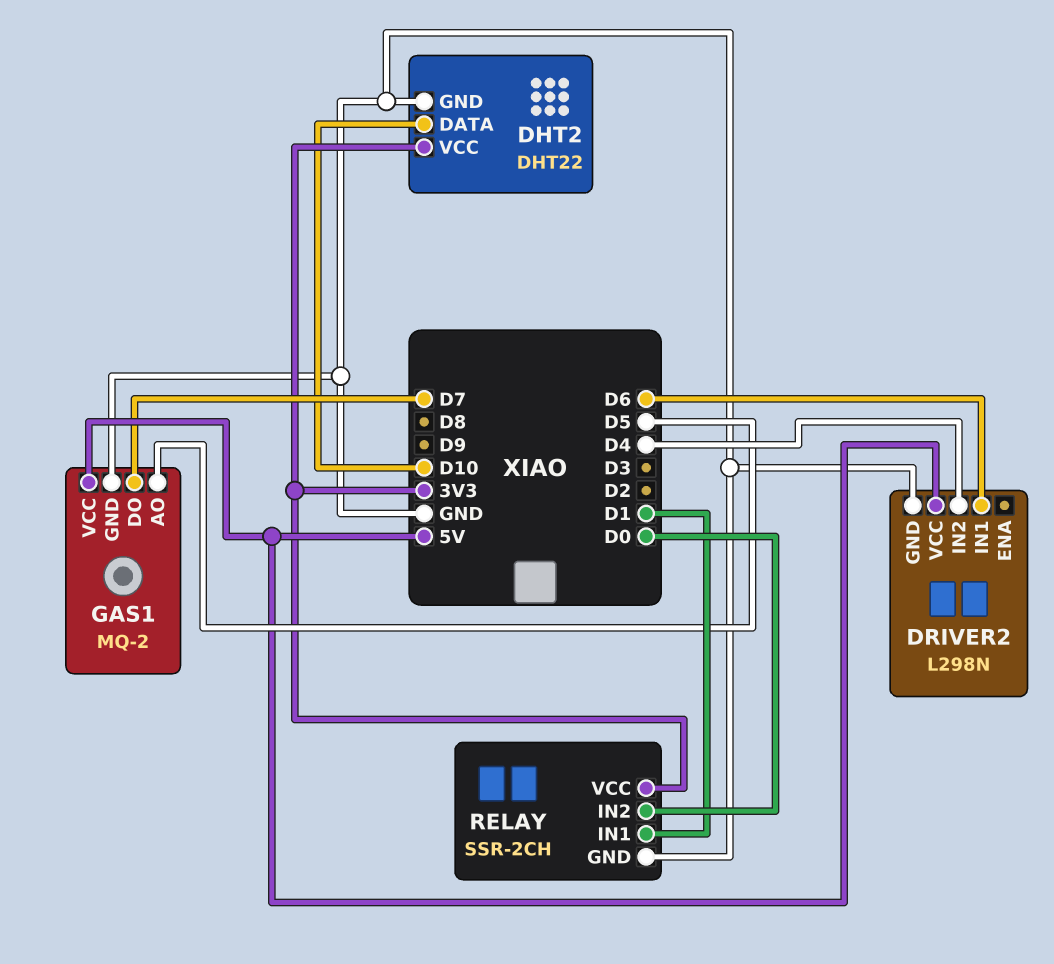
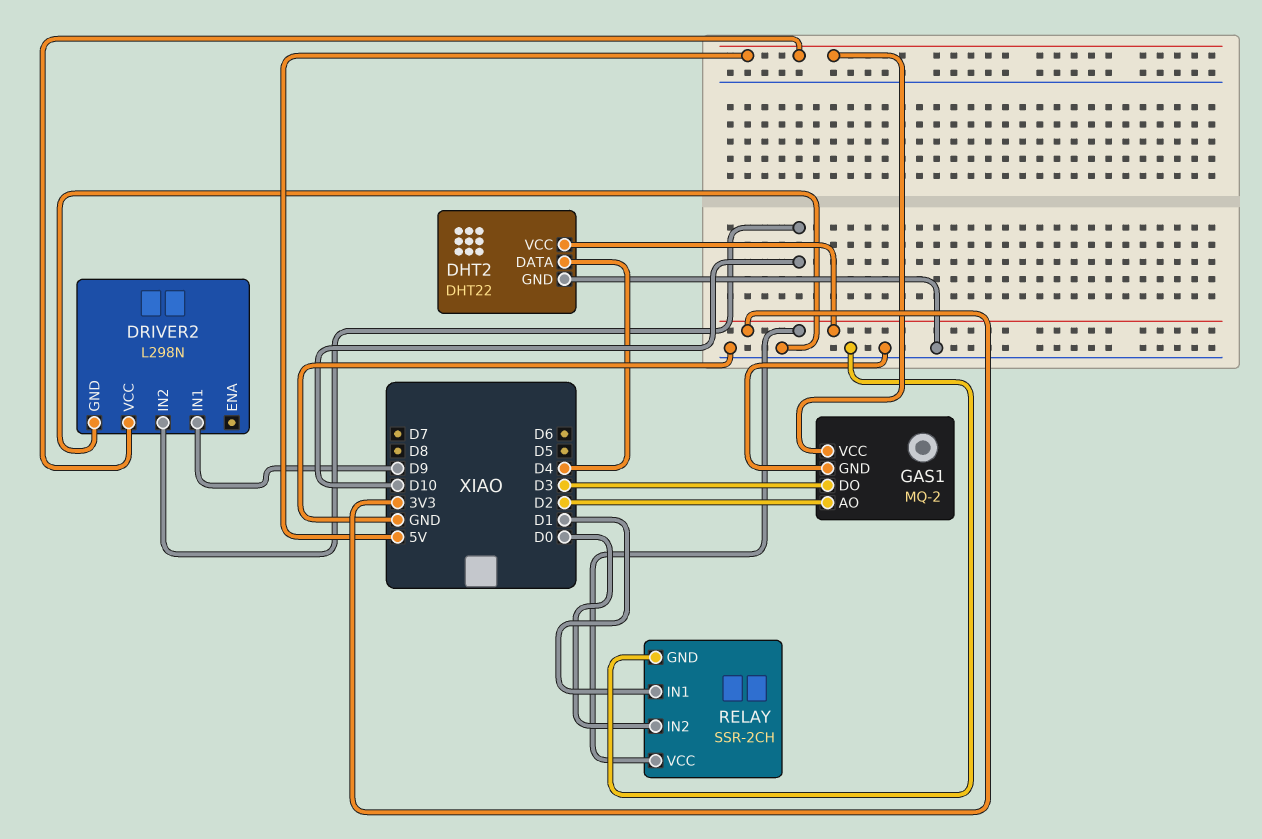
DHT2 pin DATA: D10 -> D4
DRIVER2 pin IN1: D6 -> D9
DRIVER2 pin IN2: D4 -> D10
GAS1 pin AO: D5 -> D2
GAS1 pin DO: D7 -> D3

